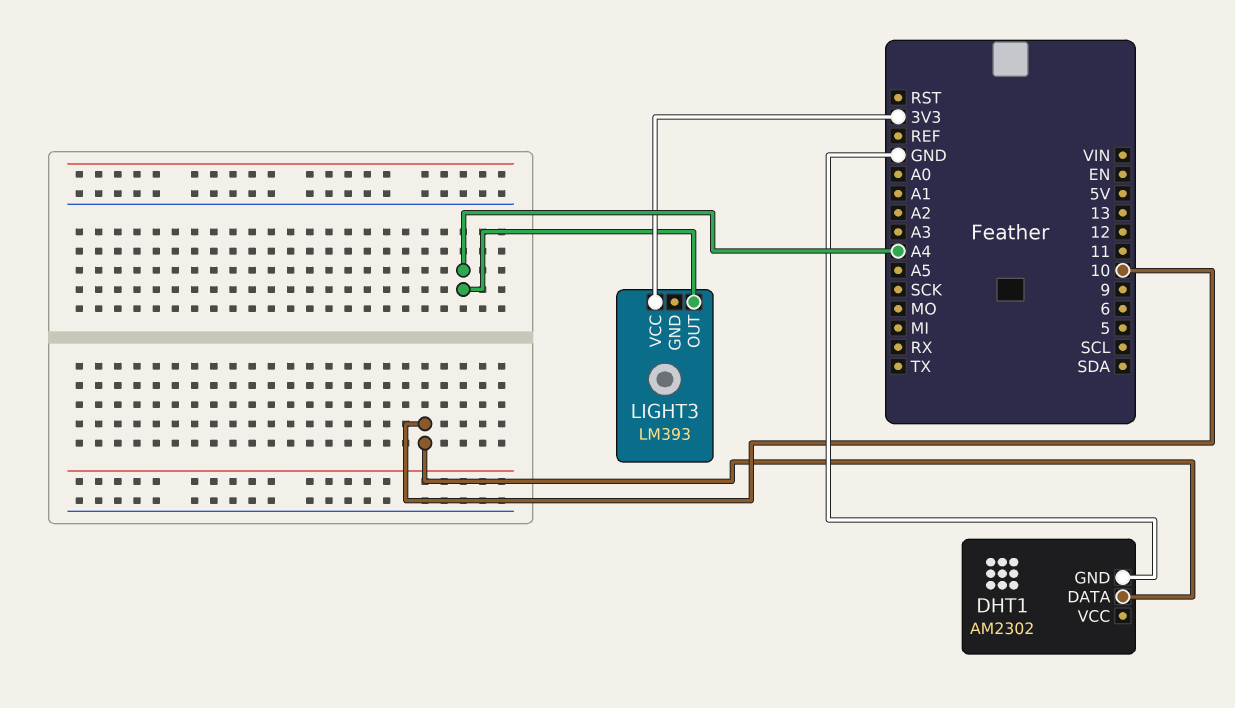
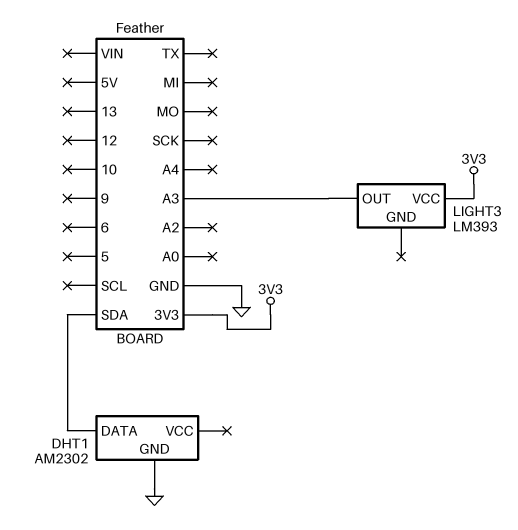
DHT1 pin DATA: 10 -> SDA
LIGHT3 pin OUT: A4 -> A3

